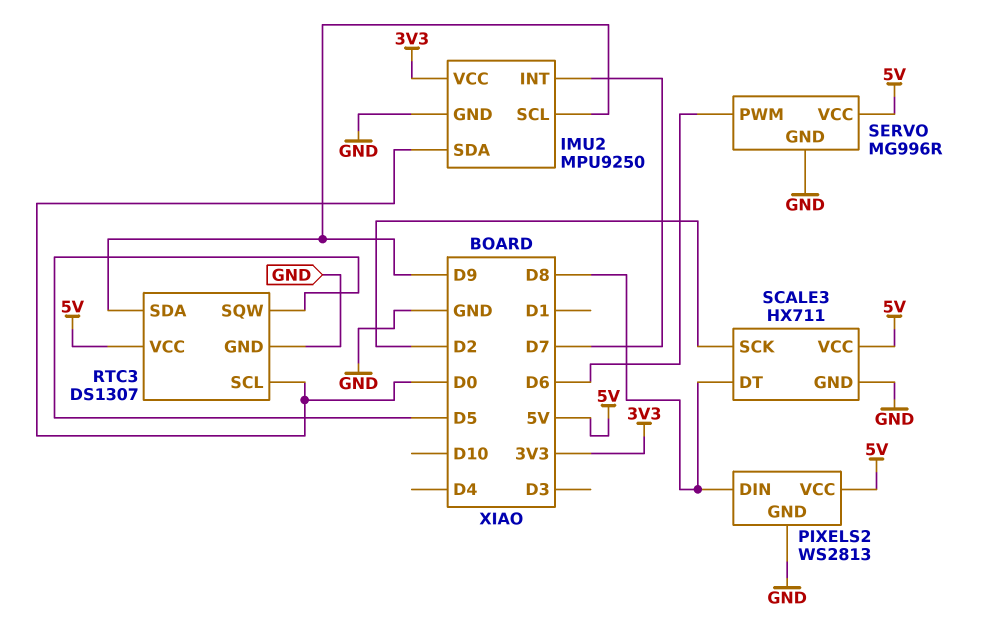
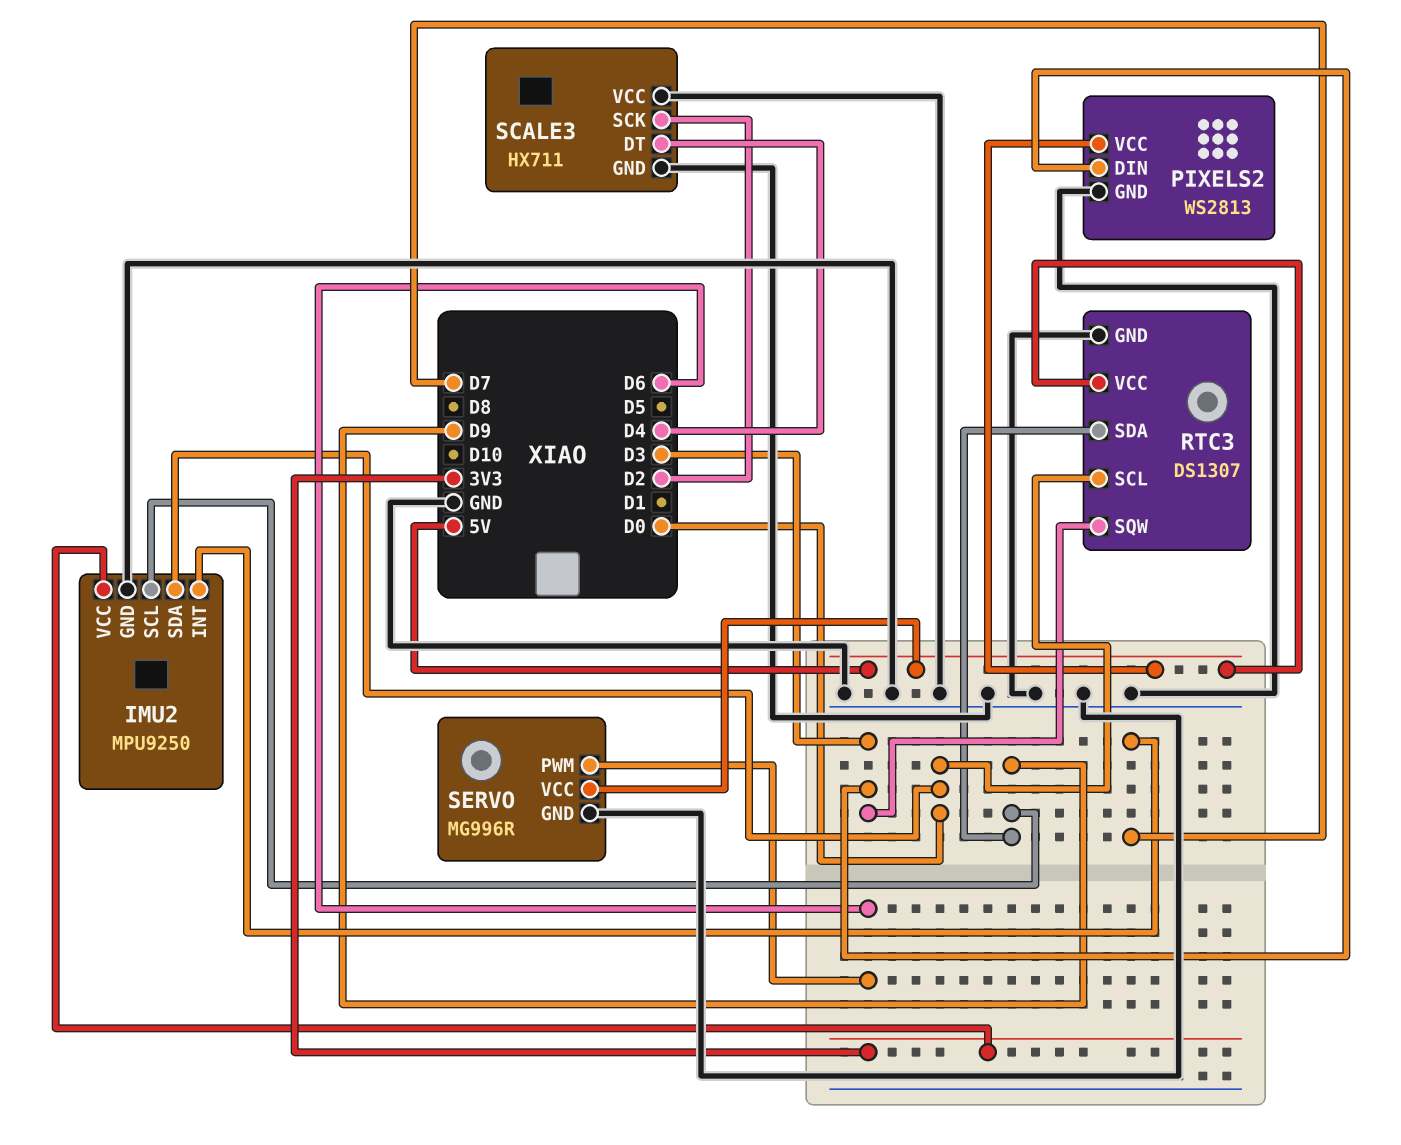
PIXELS2 pin DIN: D8 -> D3
RTC3 pin SQW: D5 -> D3
SCALE3 pin DT: D8 -> D4
SCALE3 pin VCC: 5V -> GND

